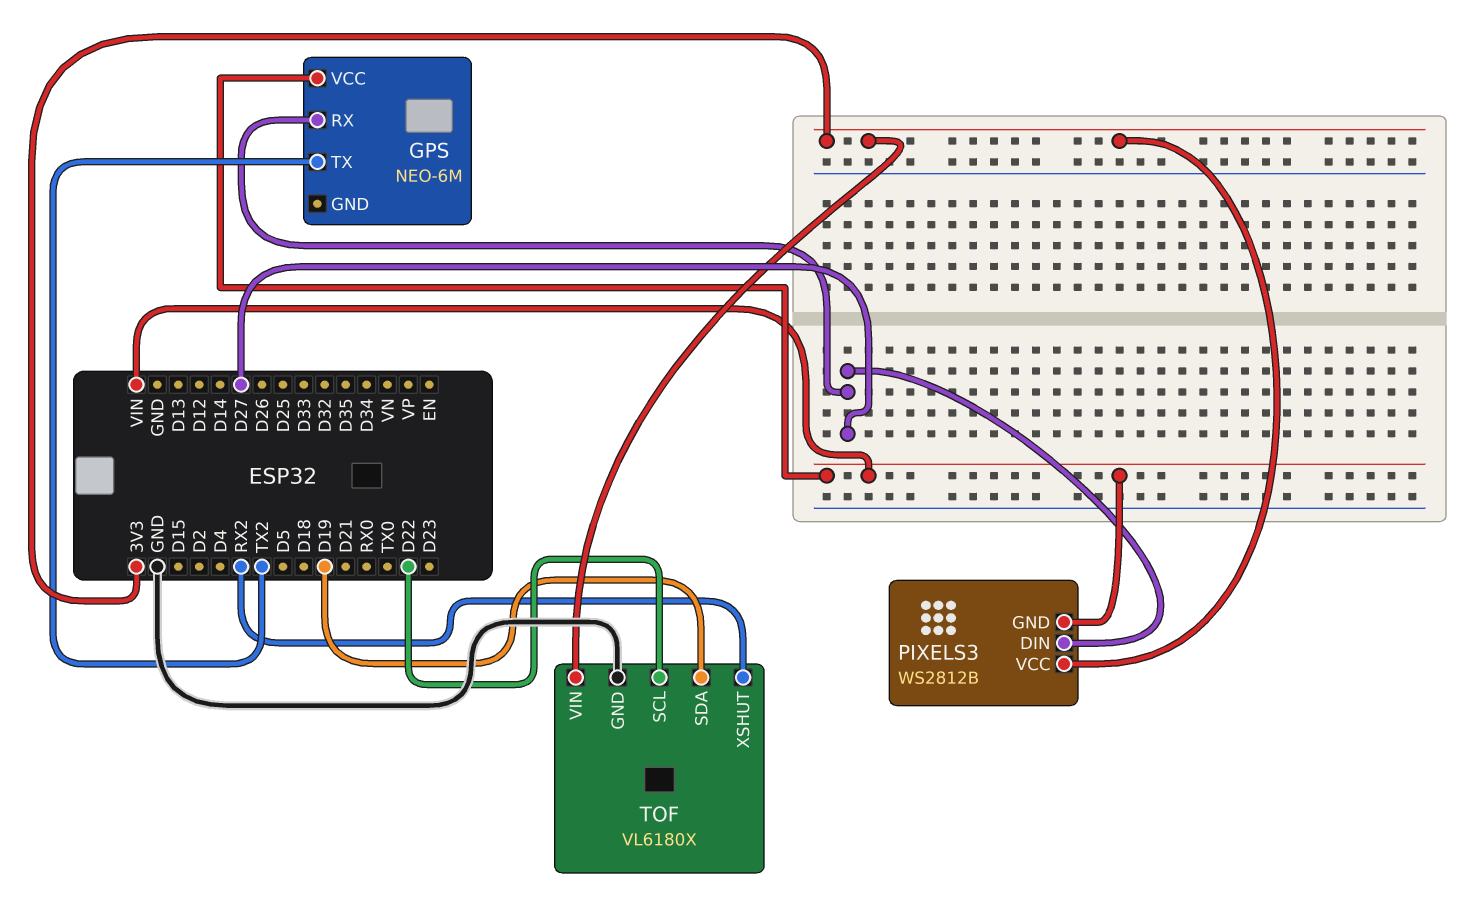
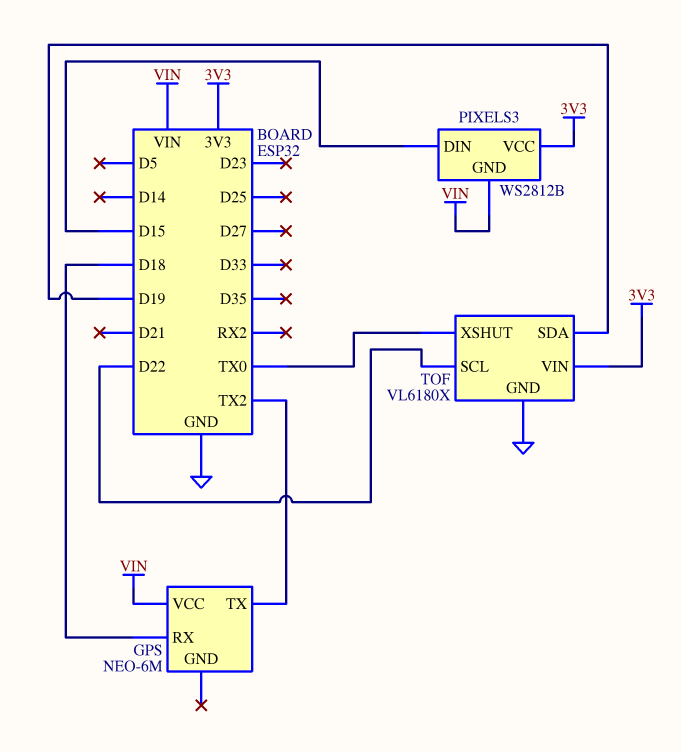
GPS pin RX: D27 -> D18
PIXELS3 pin DIN: D27 -> D15
TOF pin XSHUT: RX2 -> TX0

